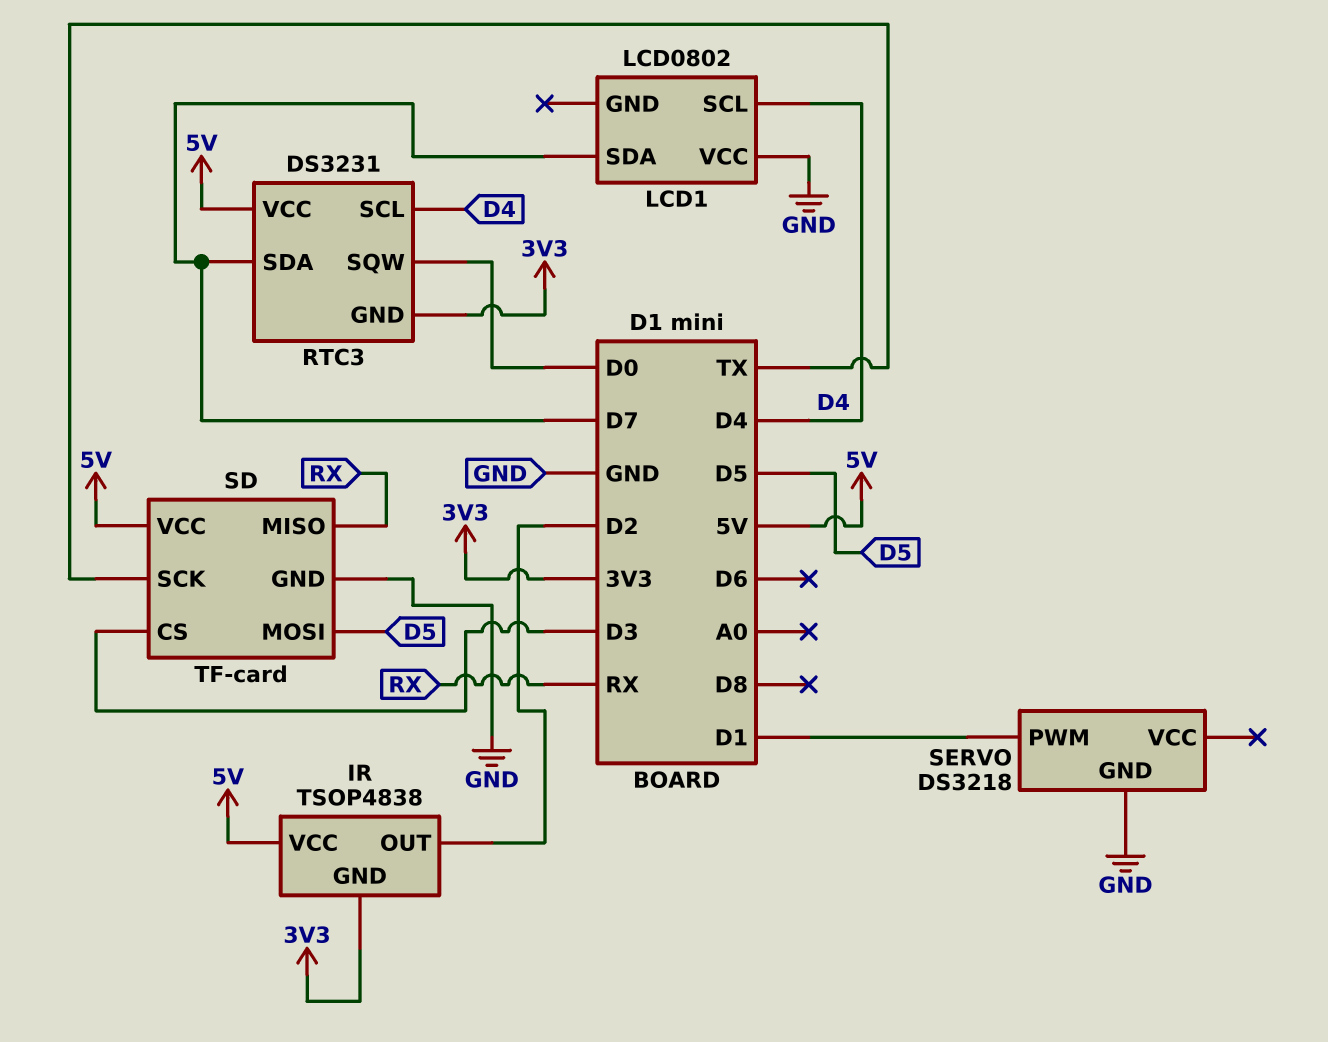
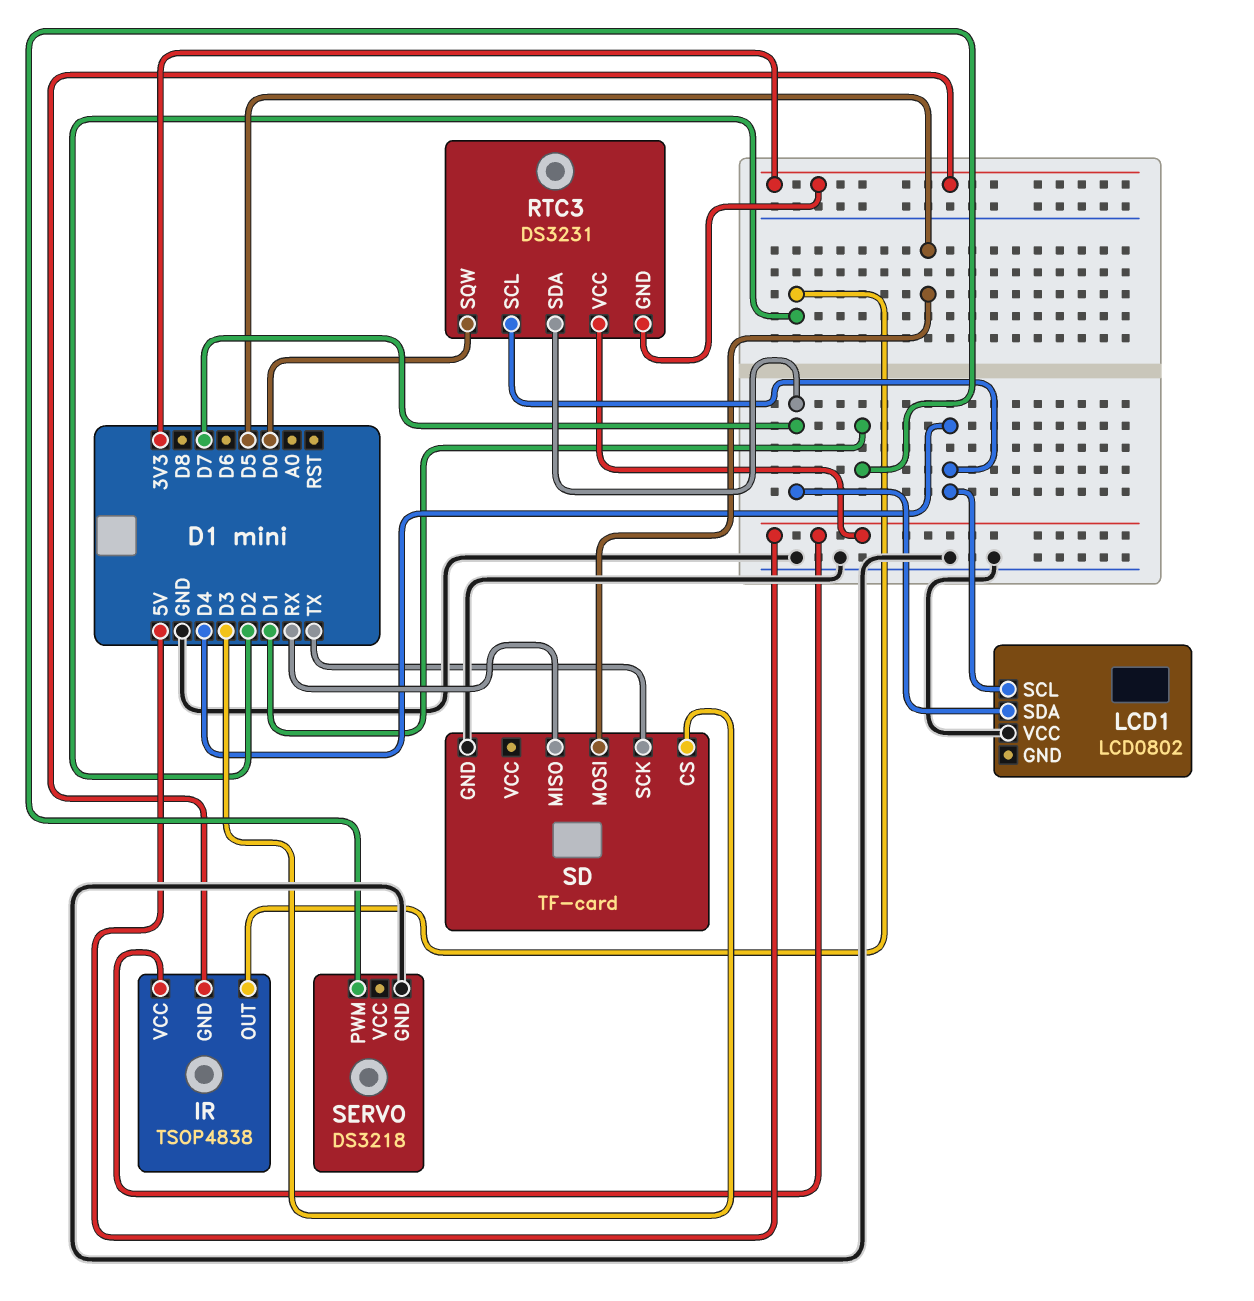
SD pin VCC: 5V -> none

